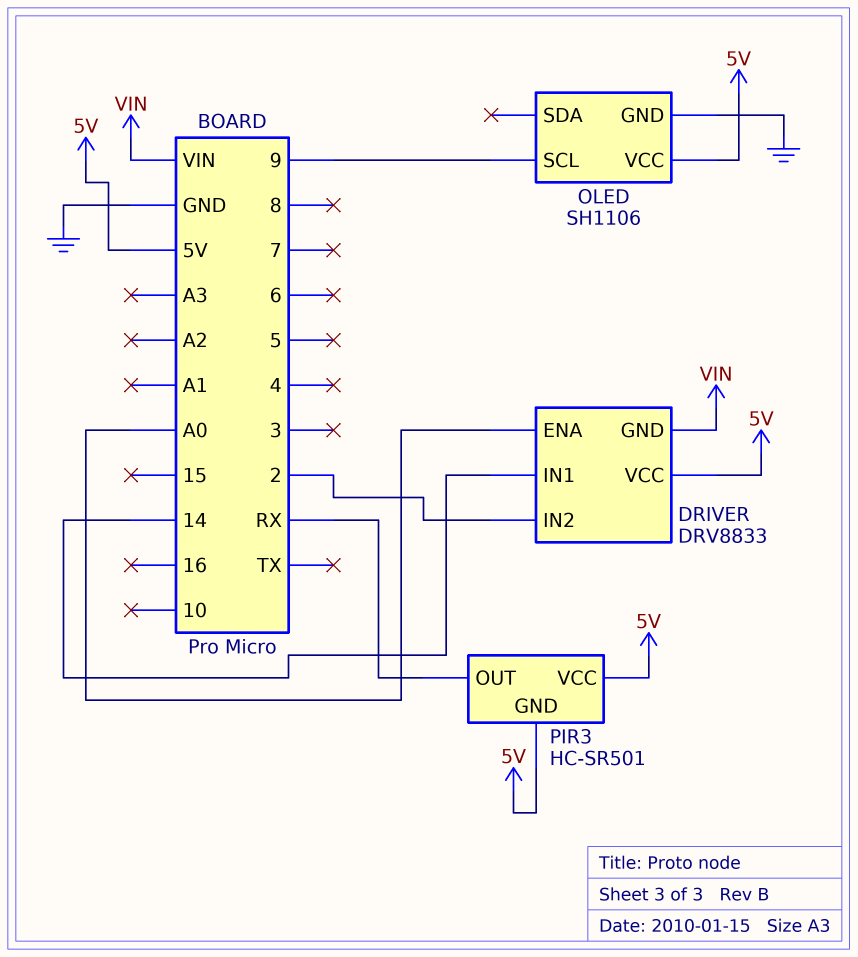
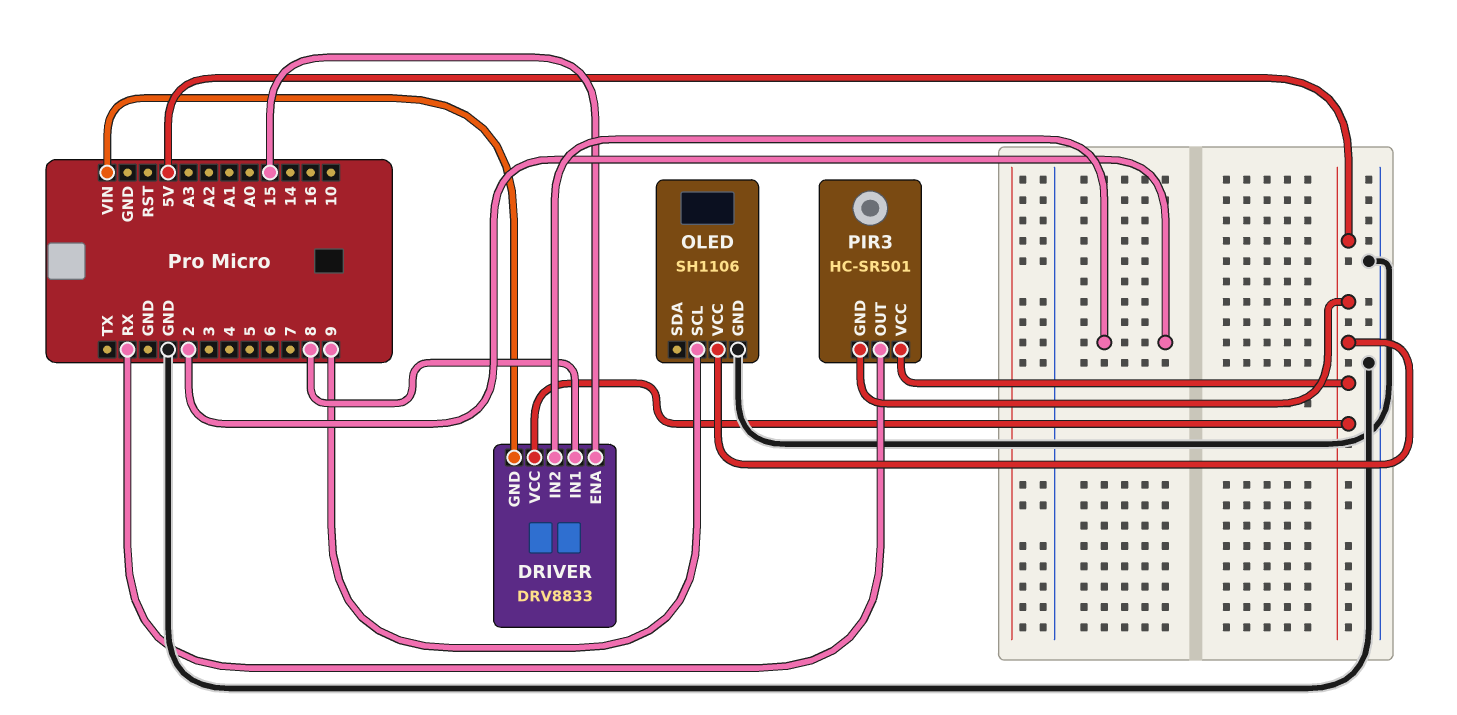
DRIVER pin ENA: A0 -> 15
DRIVER pin IN1: 14 -> 8

